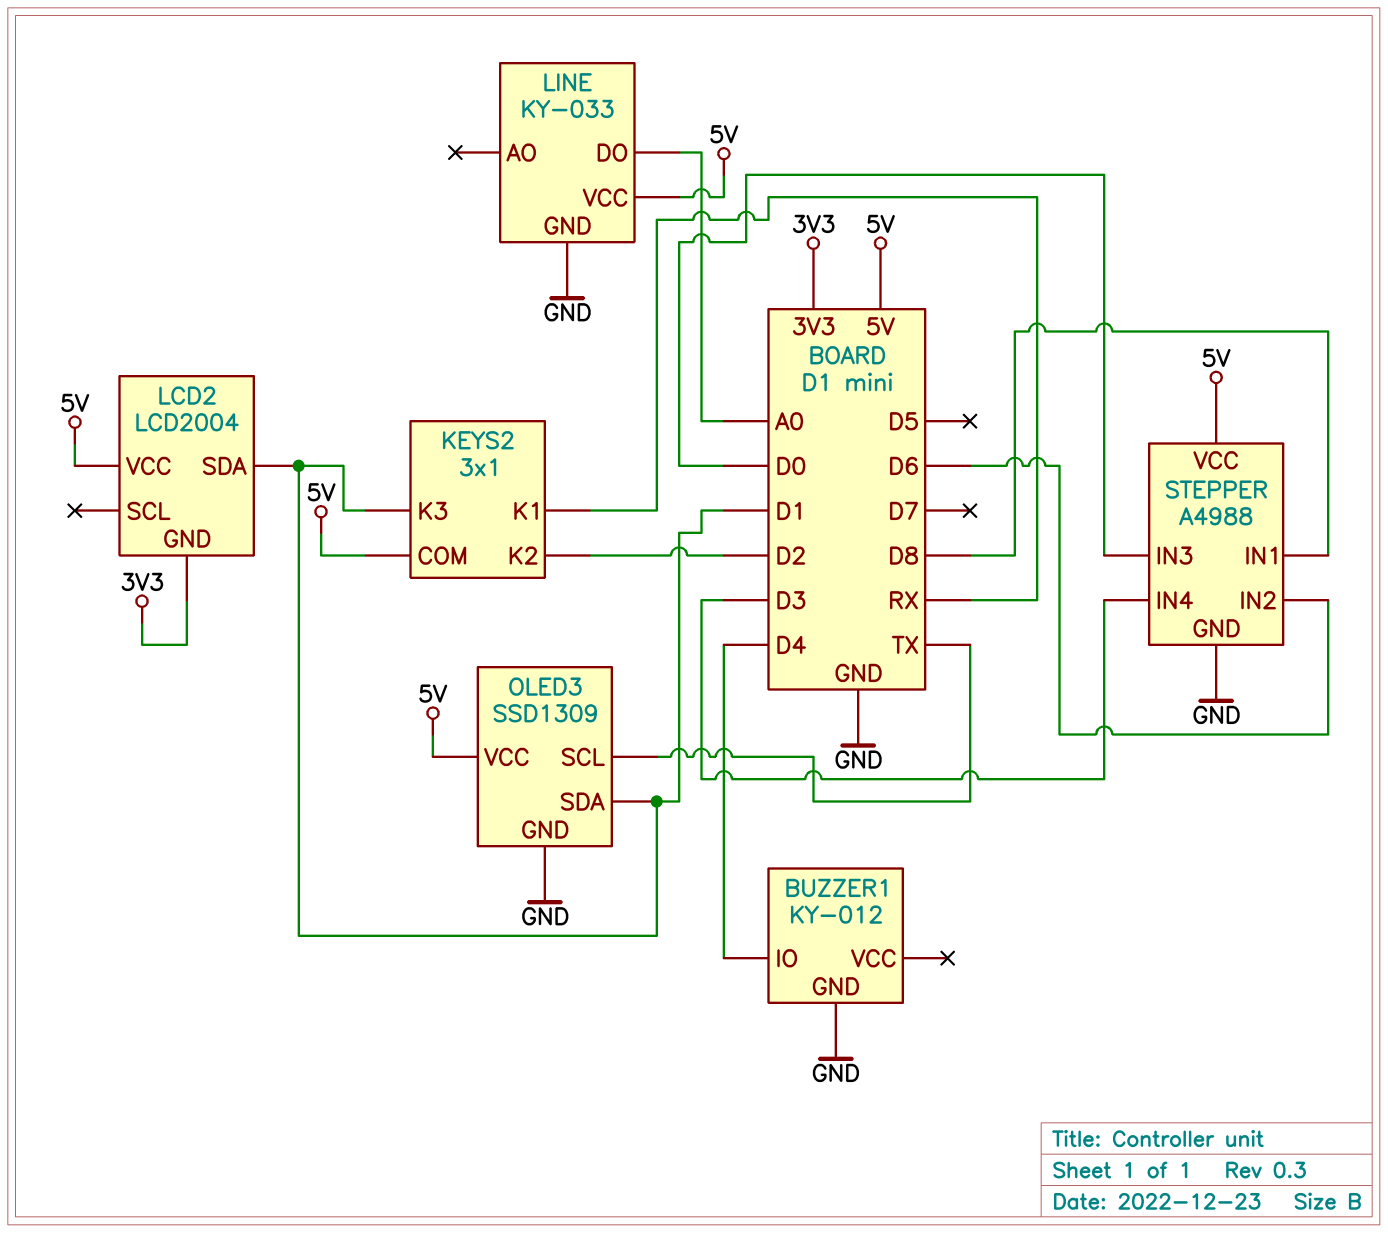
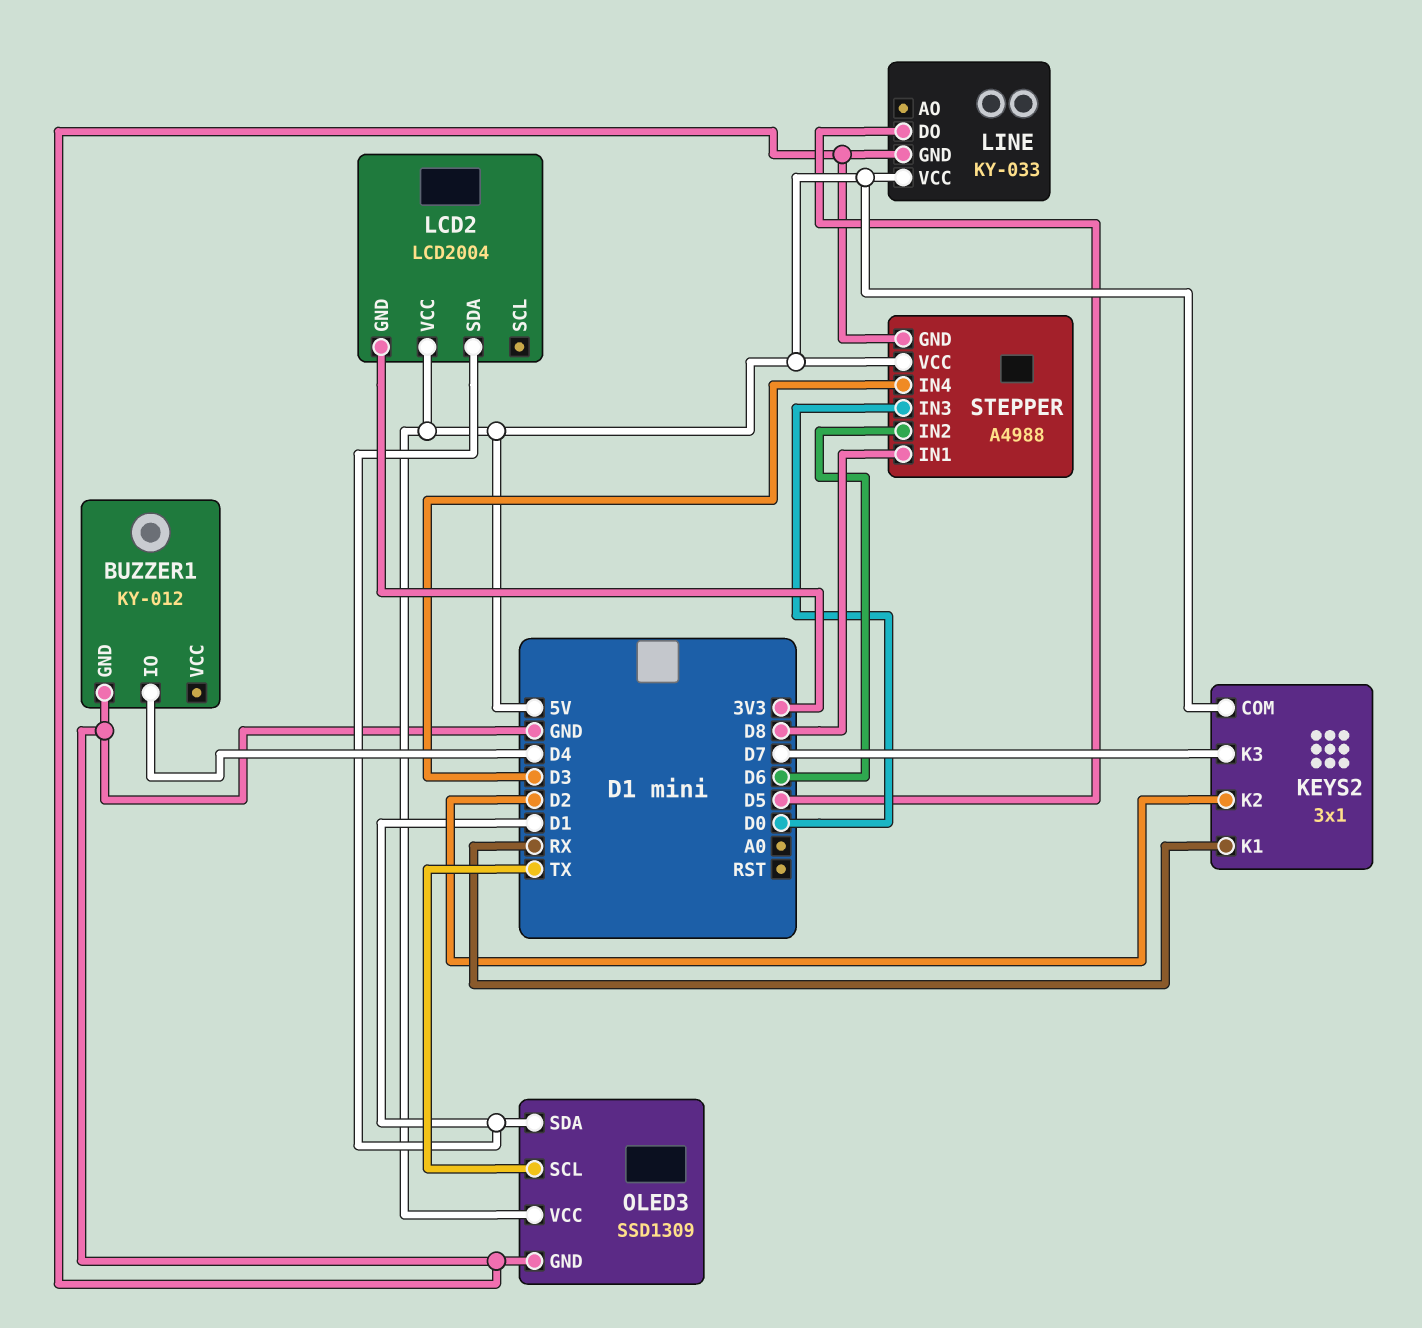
KEYS2 pin K3: D1 -> D7
LINE pin DO: A0 -> D5

